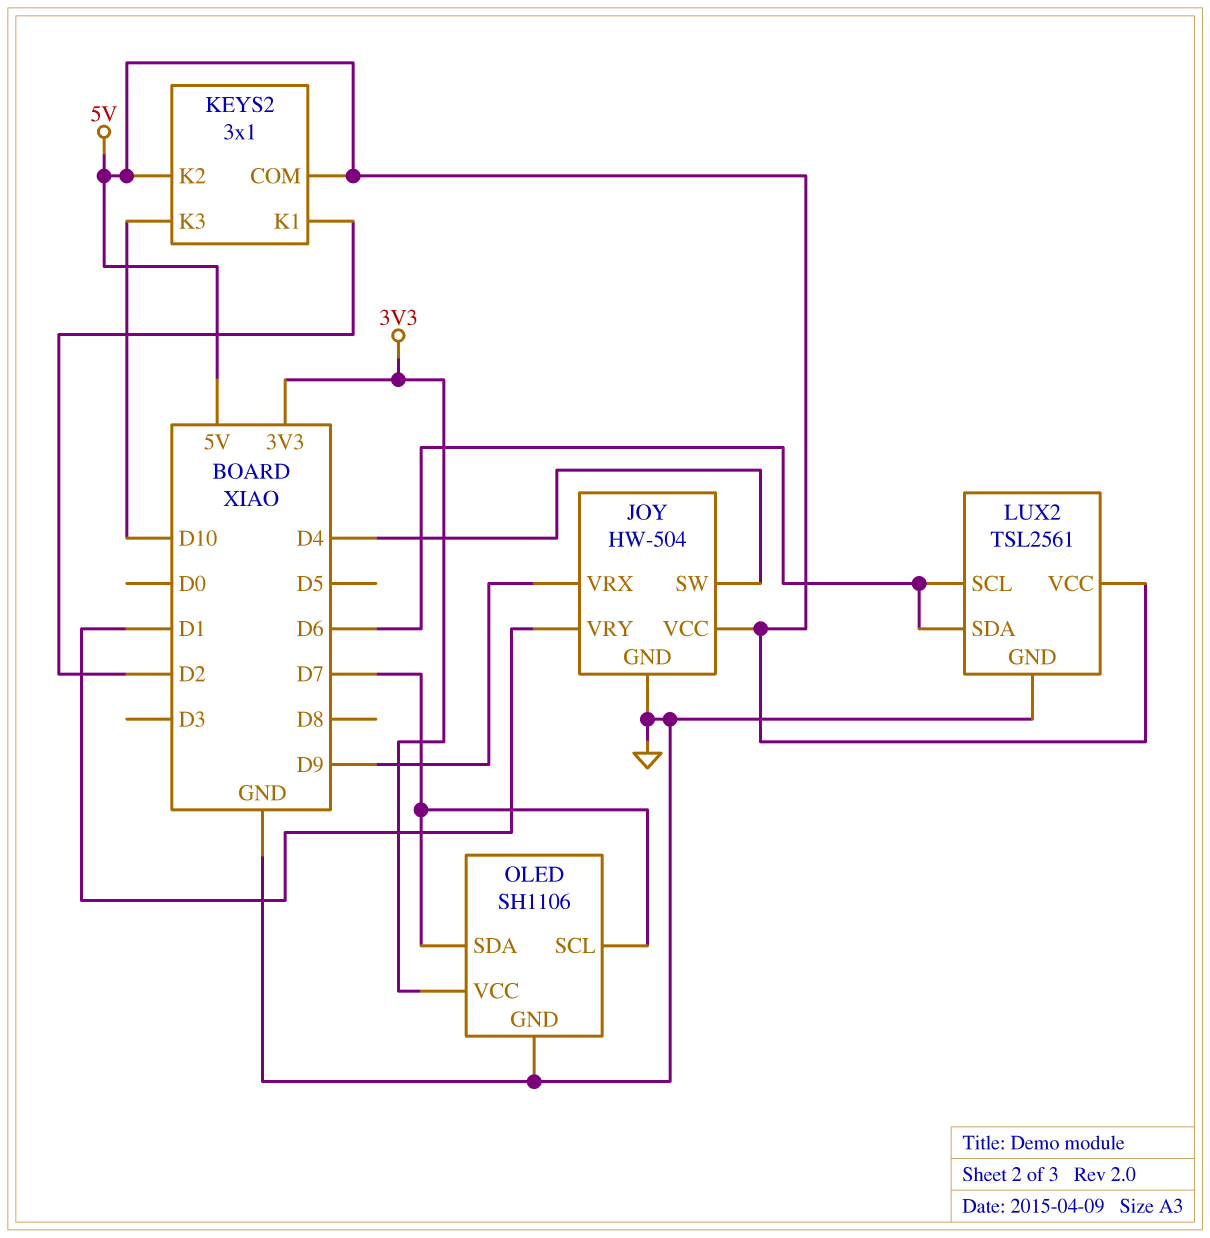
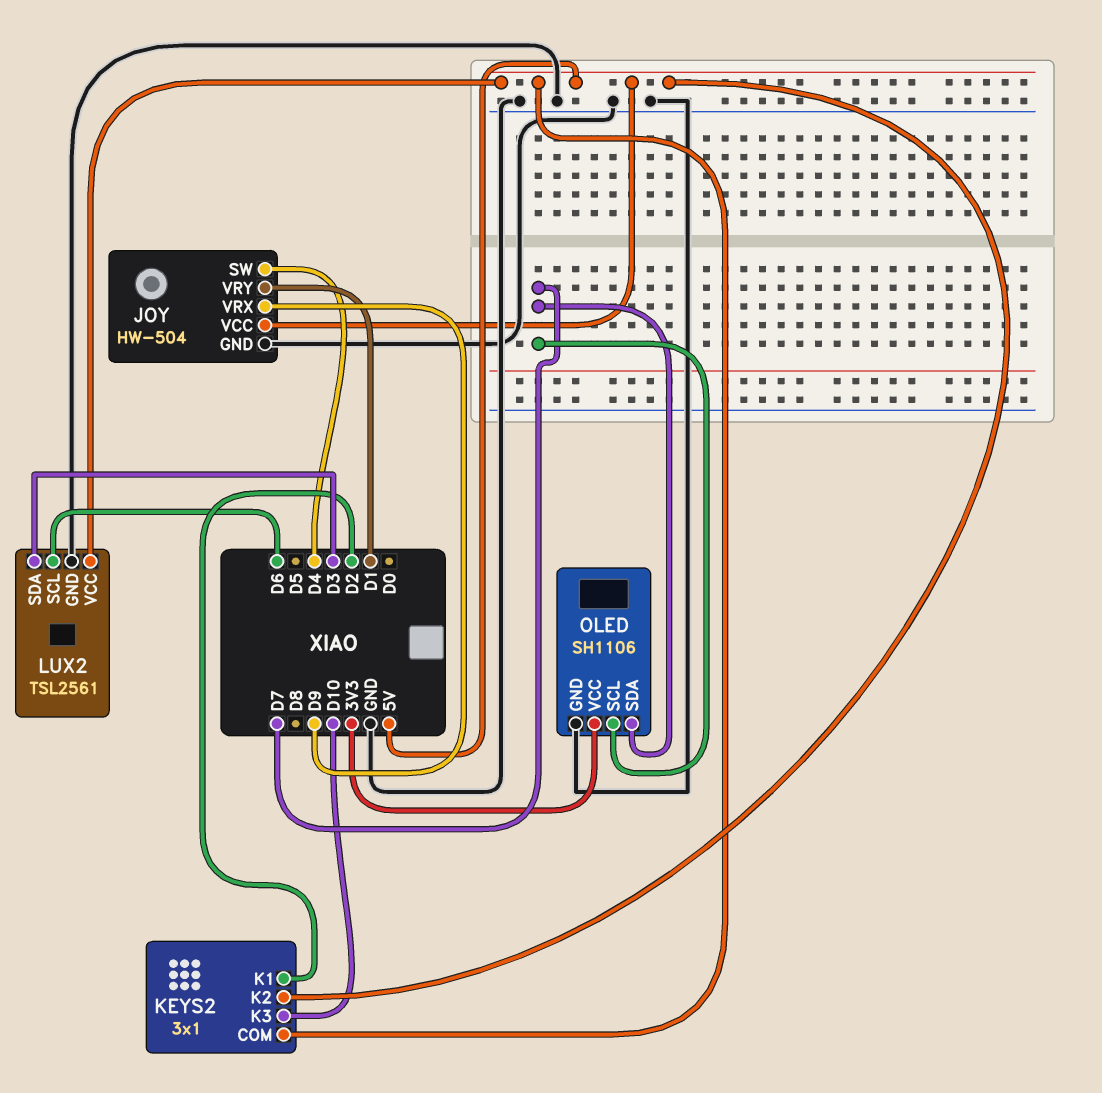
LUX2 pin SDA: D6 -> D3

